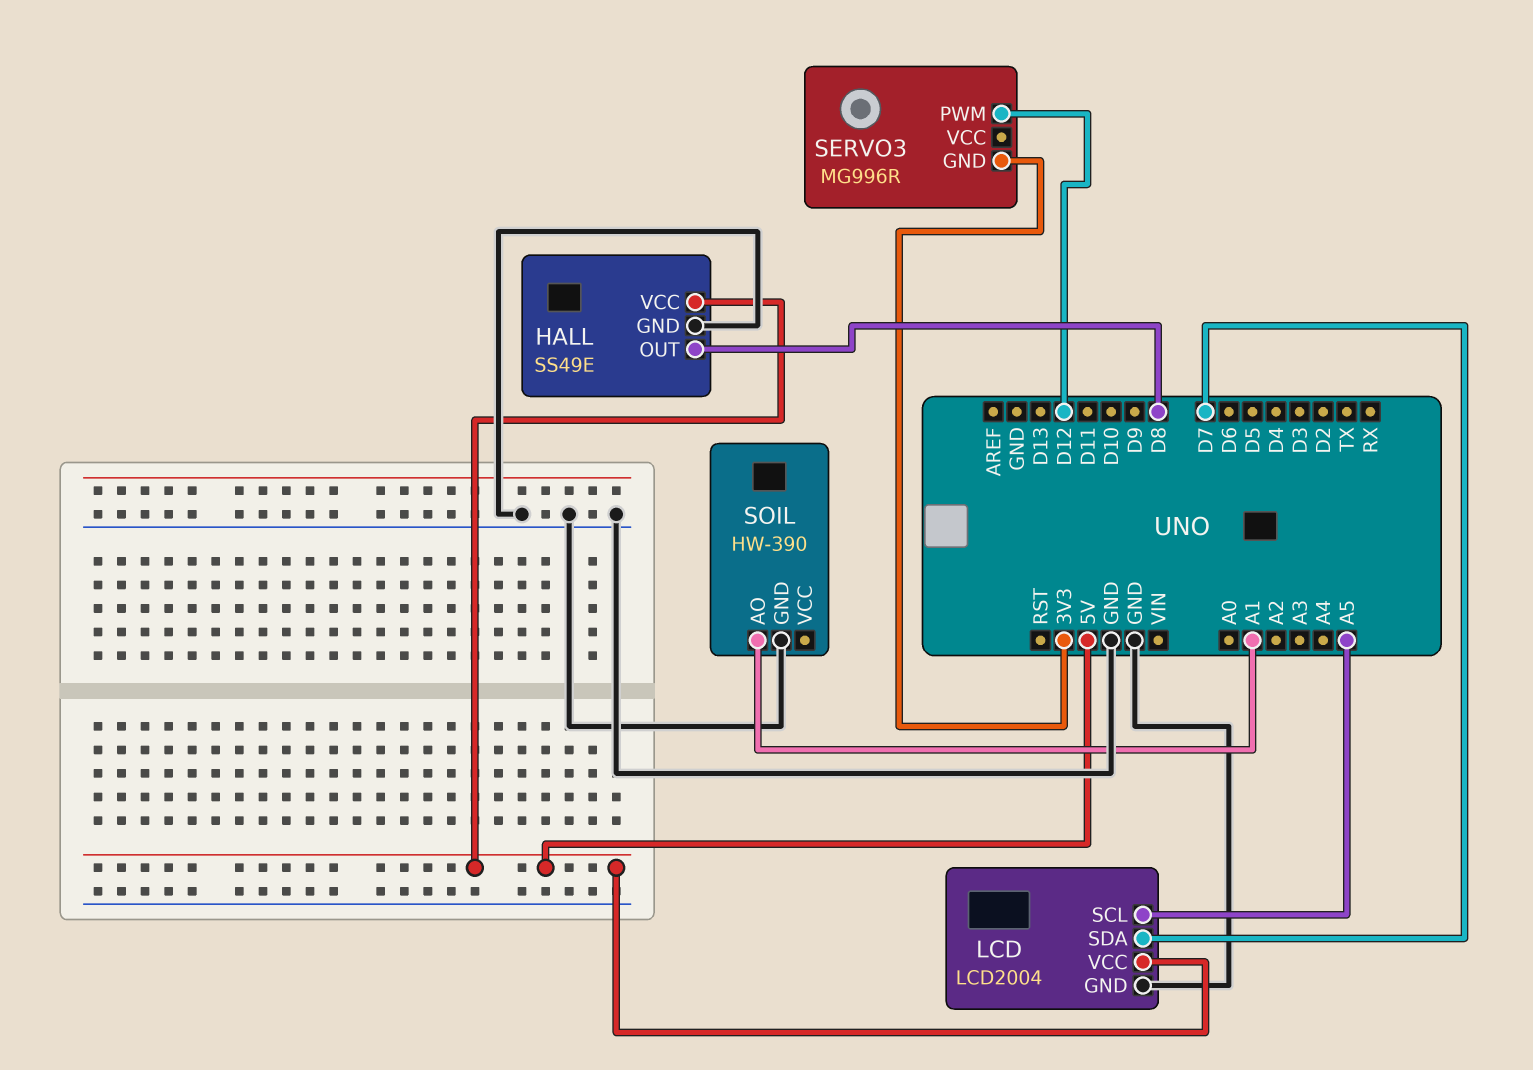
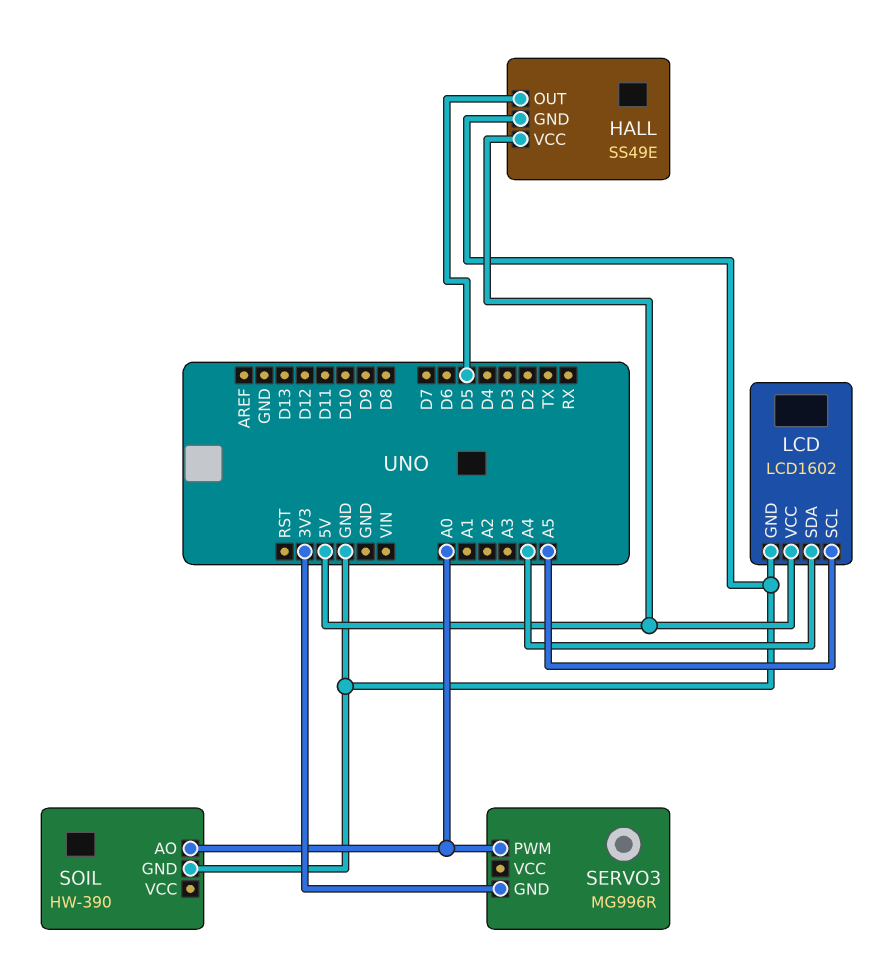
HALL pin OUT: D8 -> D5
LCD: LCD2004 -> LCD1602
LCD pin SDA: D7 -> A4
SERVO3 pin PWM: D12 -> A0
SOIL pin AO: A1 -> A0

